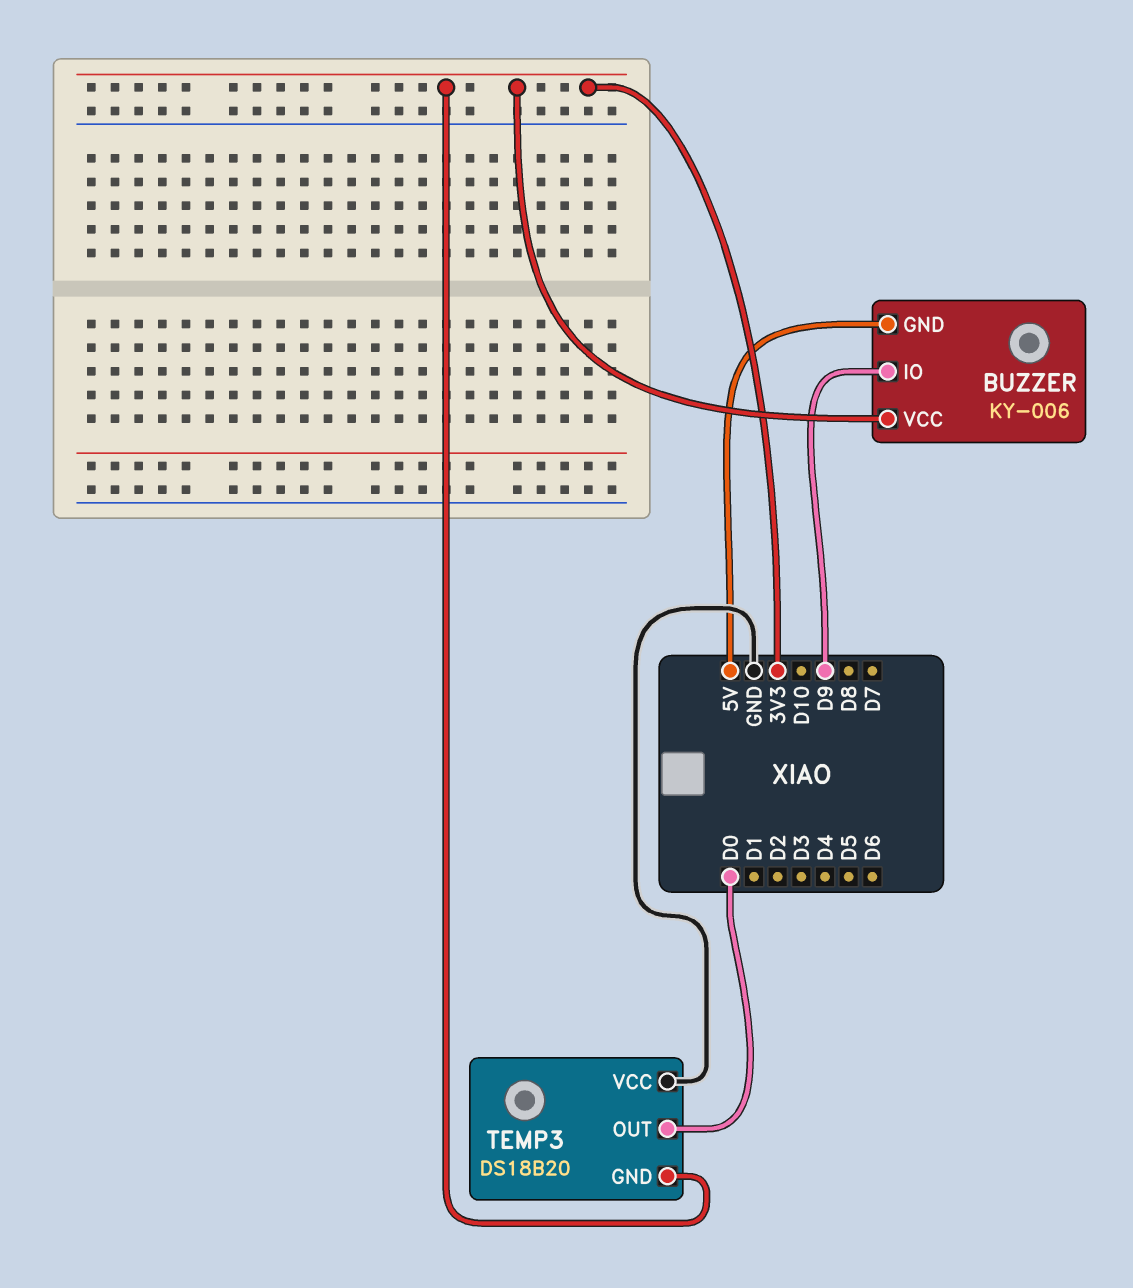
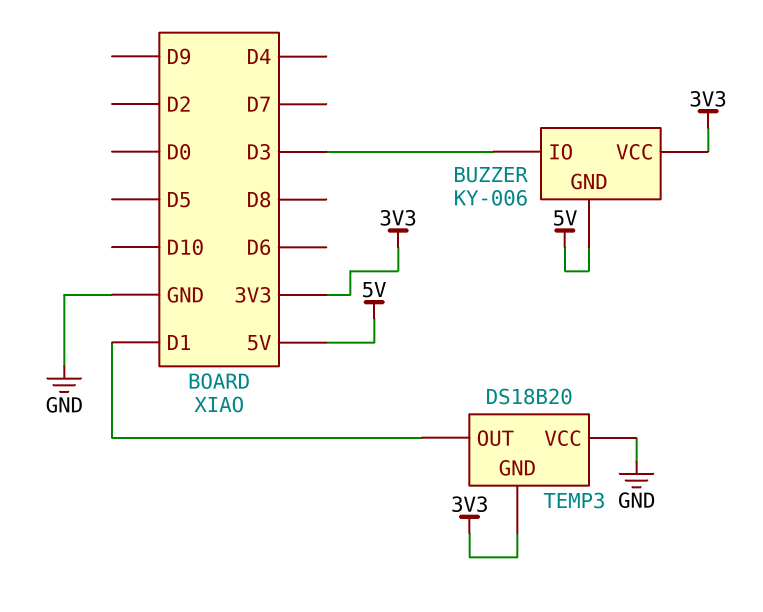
BUZZER pin IO: D9 -> D3
TEMP3 pin OUT: D0 -> D1

